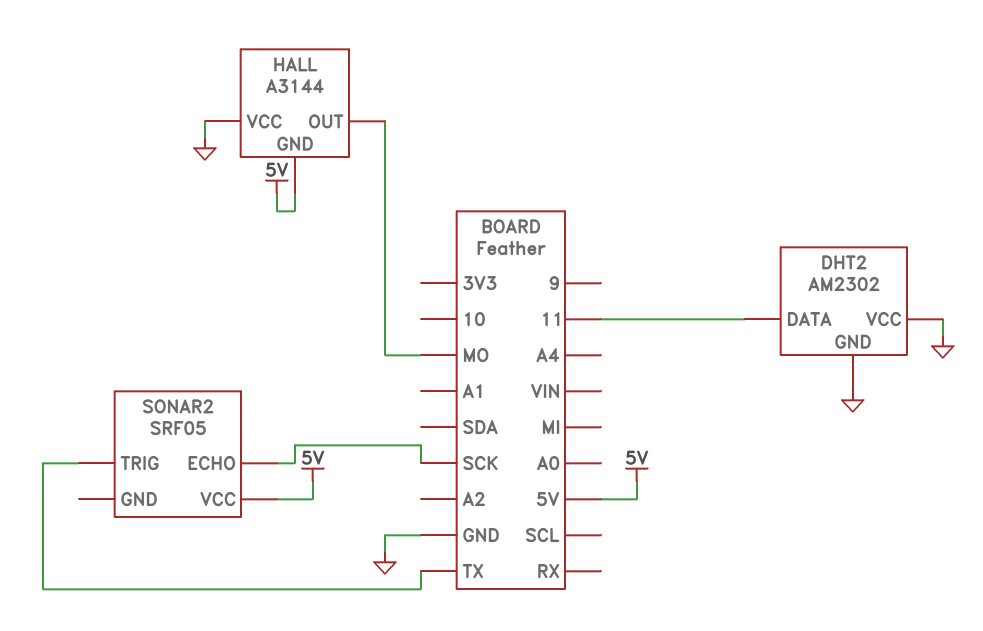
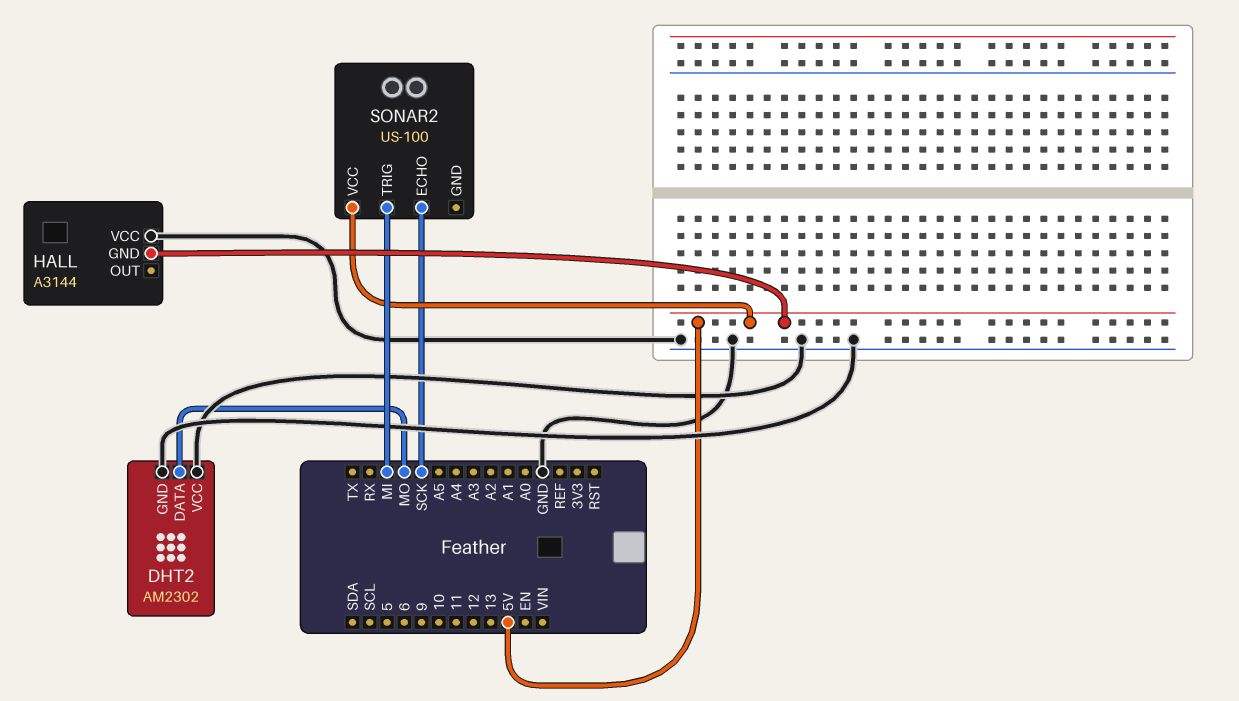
DHT2 pin DATA: 11 -> MO
HALL pin OUT: MO -> none
SONAR2: SRF05 -> US-100
SONAR2 pin TRIG: TX -> MI

